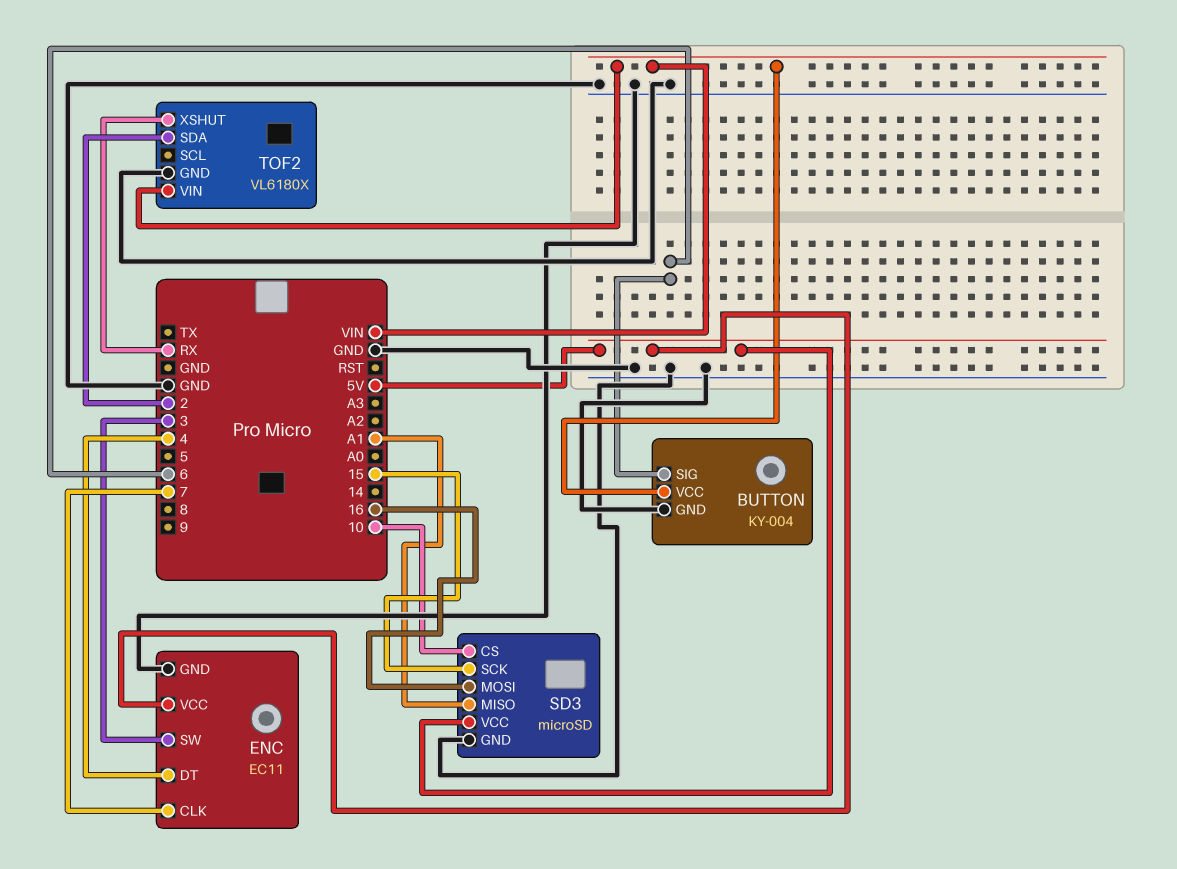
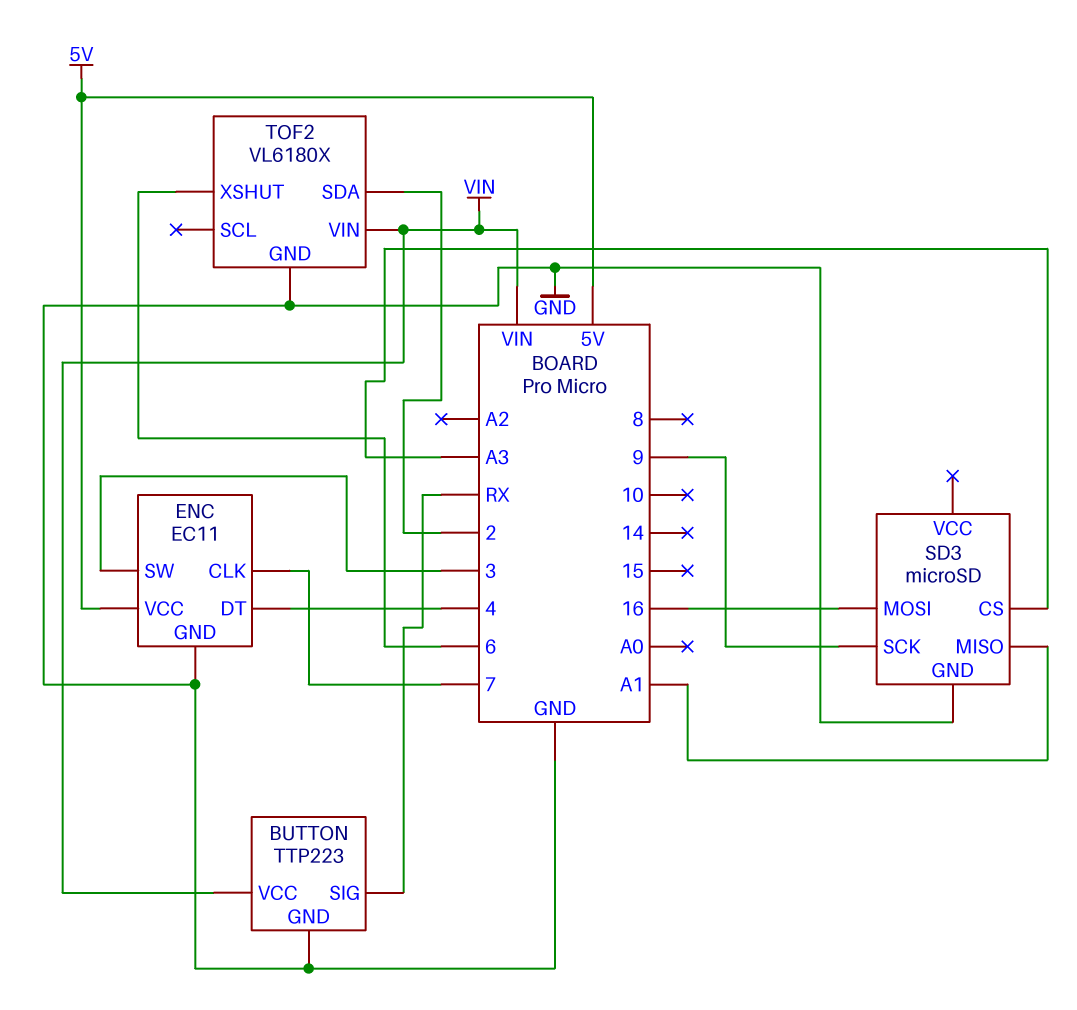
BUTTON: KY-004 -> TTP223
BUTTON pin SIG: 6 -> RX
SD3 pin CS: 10 -> A3
SD3 pin SCK: 15 -> 9
SD3 pin VCC: 5V -> none
TOF2 pin XSHUT: RX -> 6

